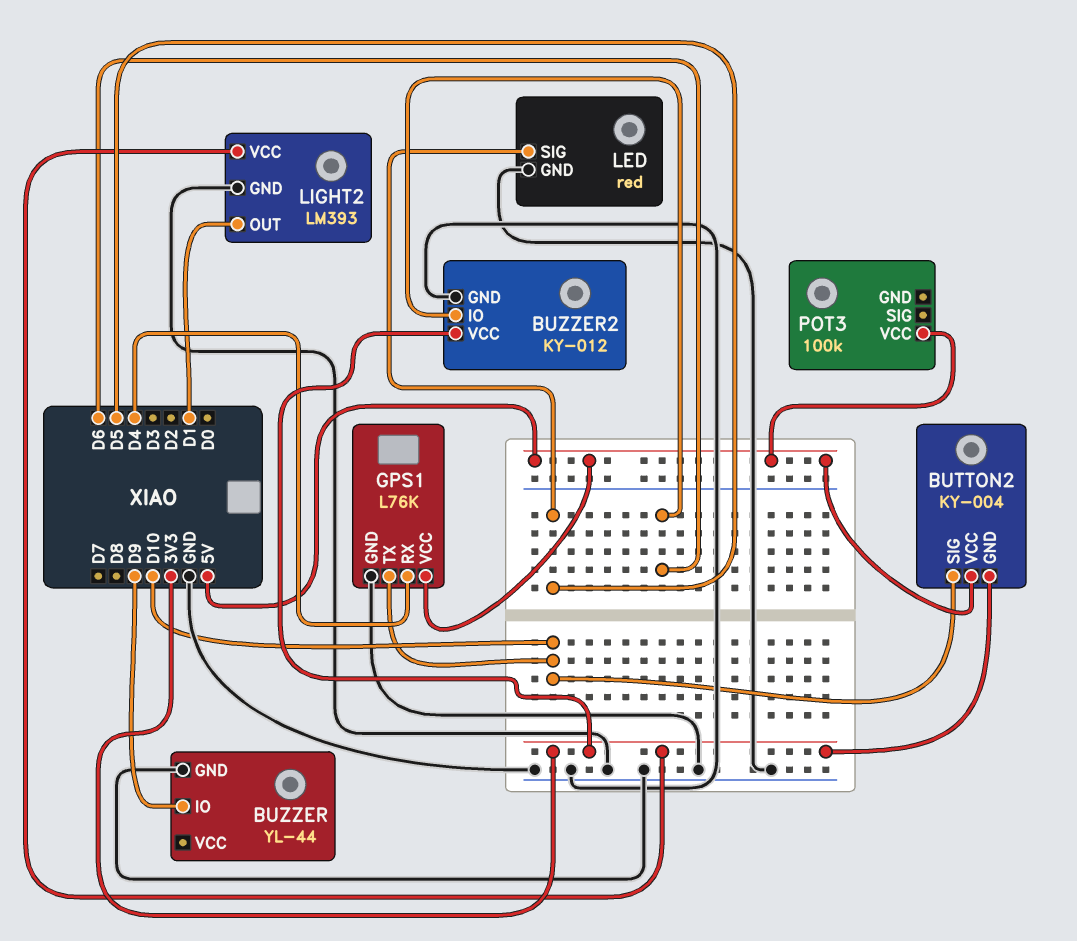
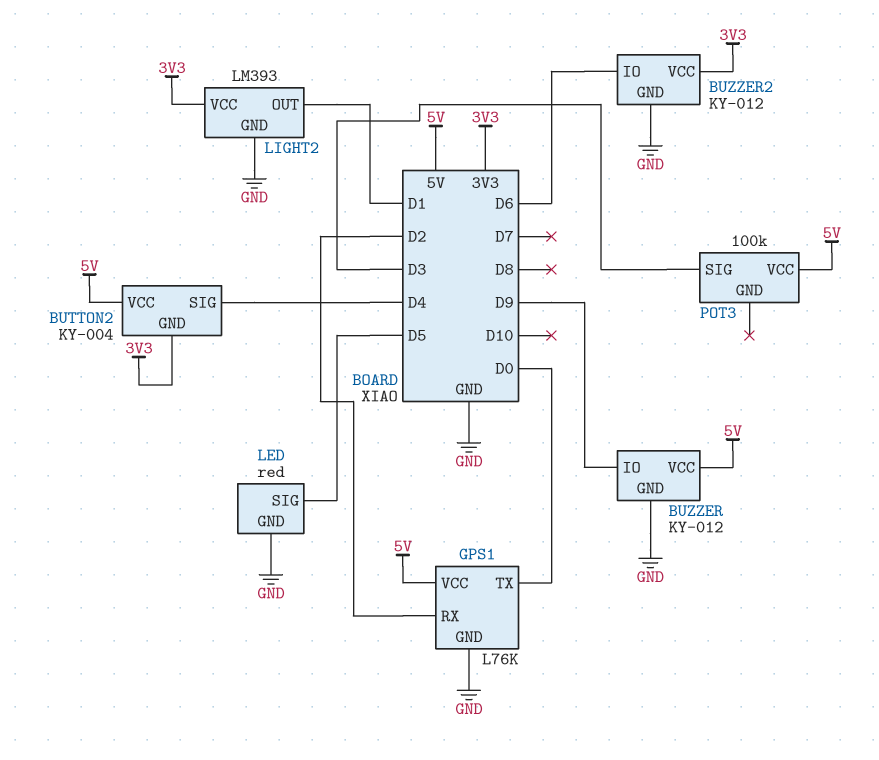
BUTTON2 pin SIG: D10 -> D4
BUZZER: YL-44 -> KY-012
BUZZER pin VCC: none -> 5V
GPS1 pin RX: D4 -> D2
GPS1 pin TX: D10 -> D0
POT3 pin SIG: none -> D3

